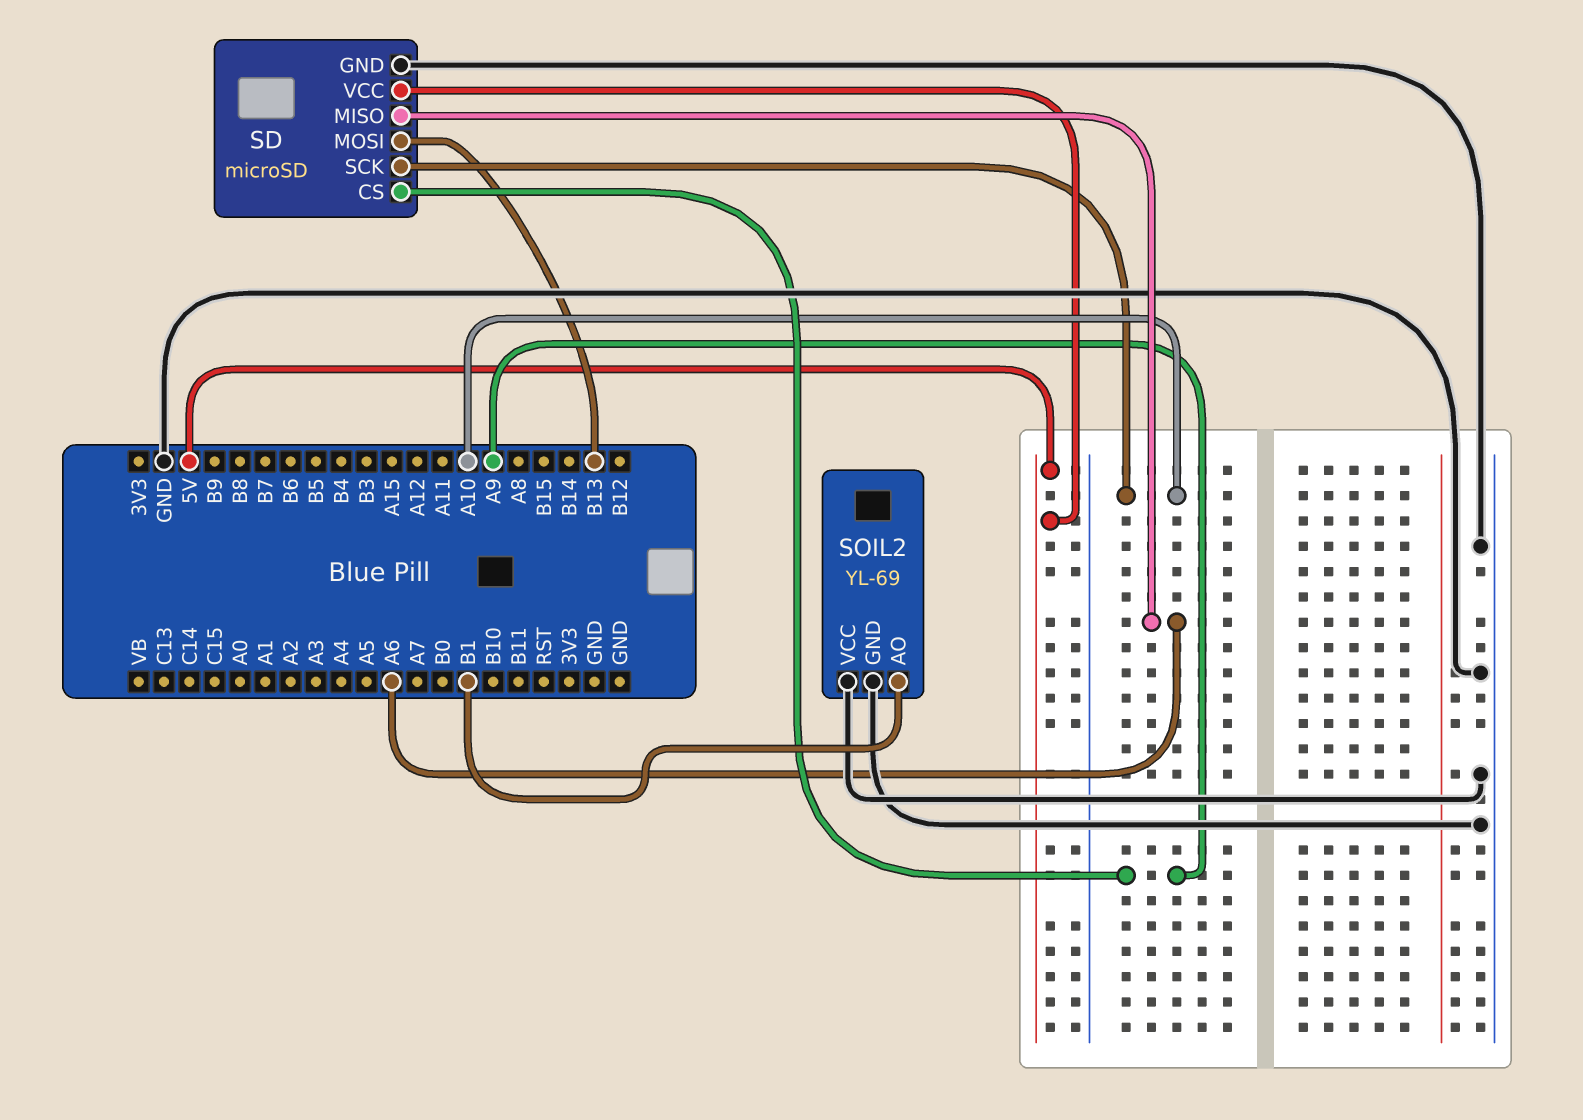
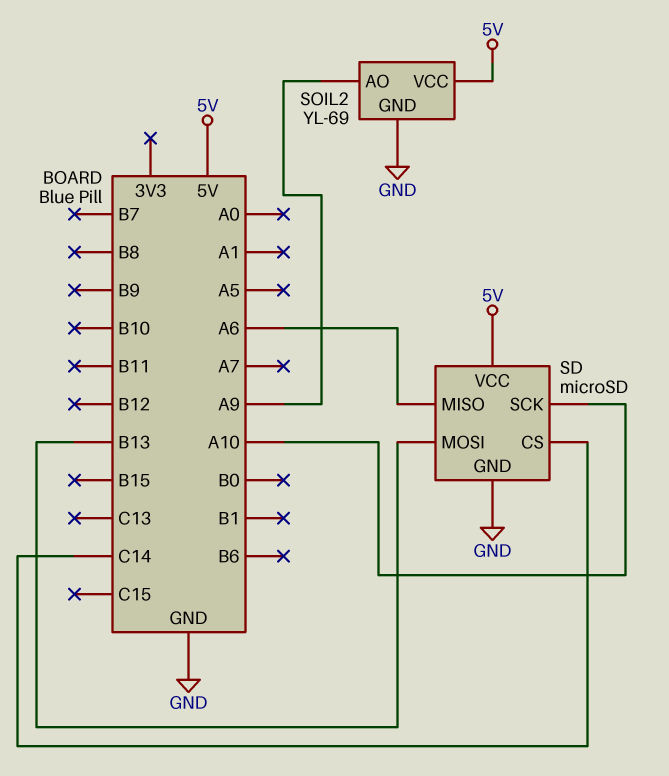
SD pin CS: A9 -> C14
SOIL2 pin AO: B1 -> A9
SOIL2 pin VCC: GND -> 5V

